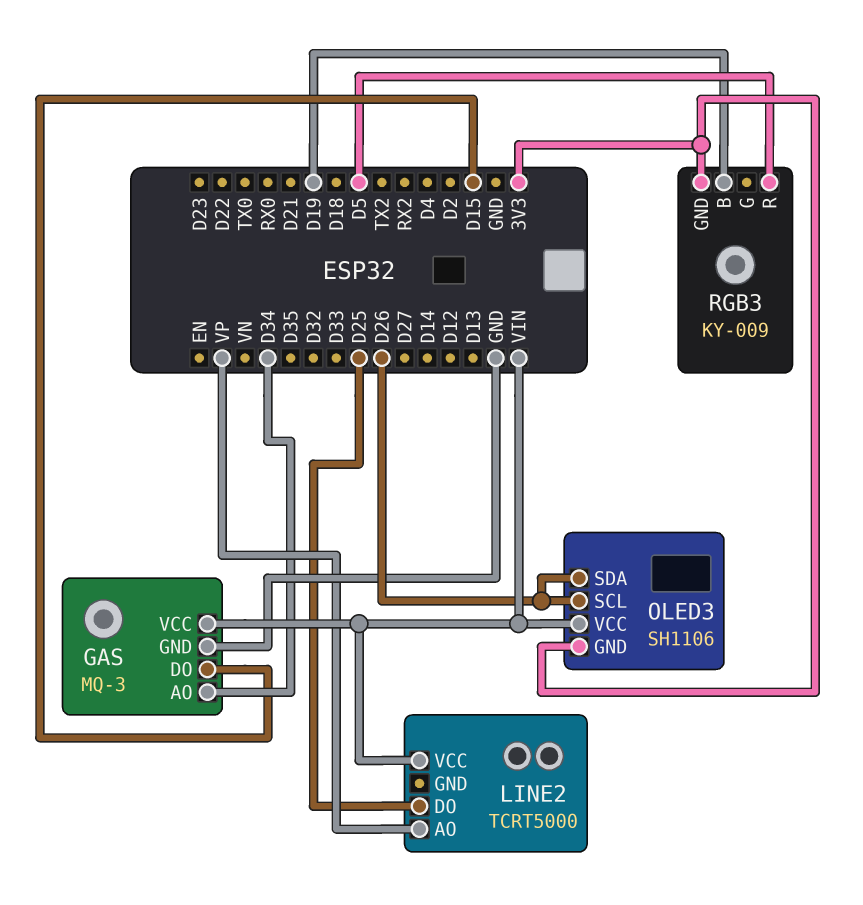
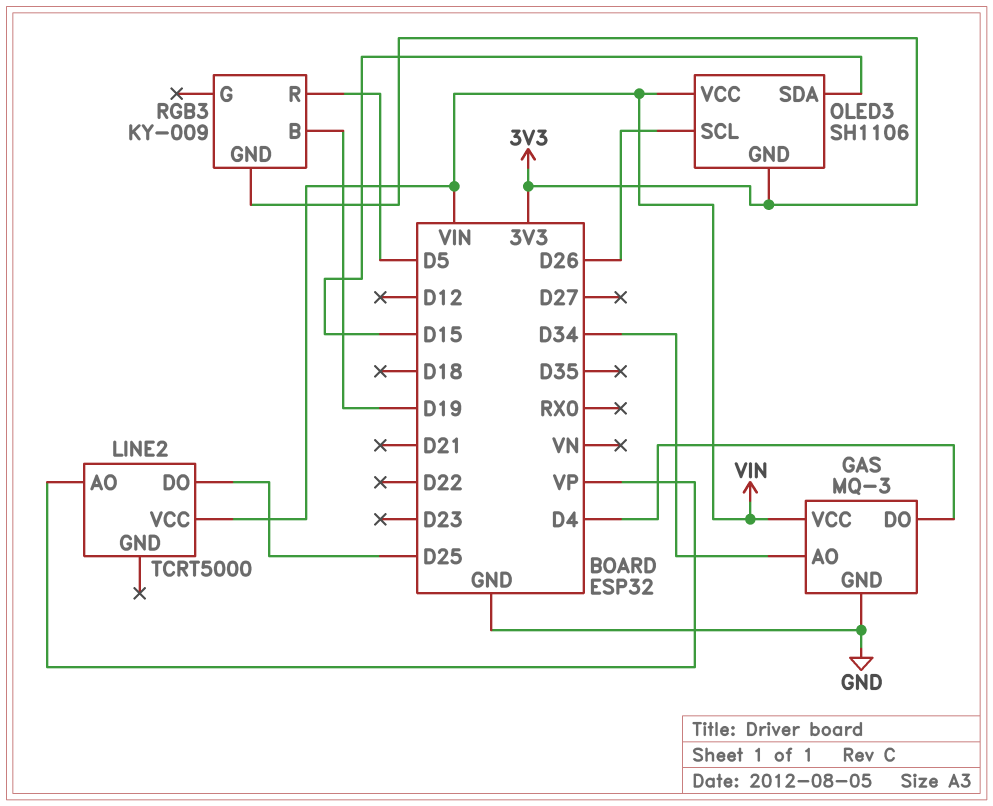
GAS pin DO: D15 -> D4
OLED3 pin SDA: D26 -> D15

